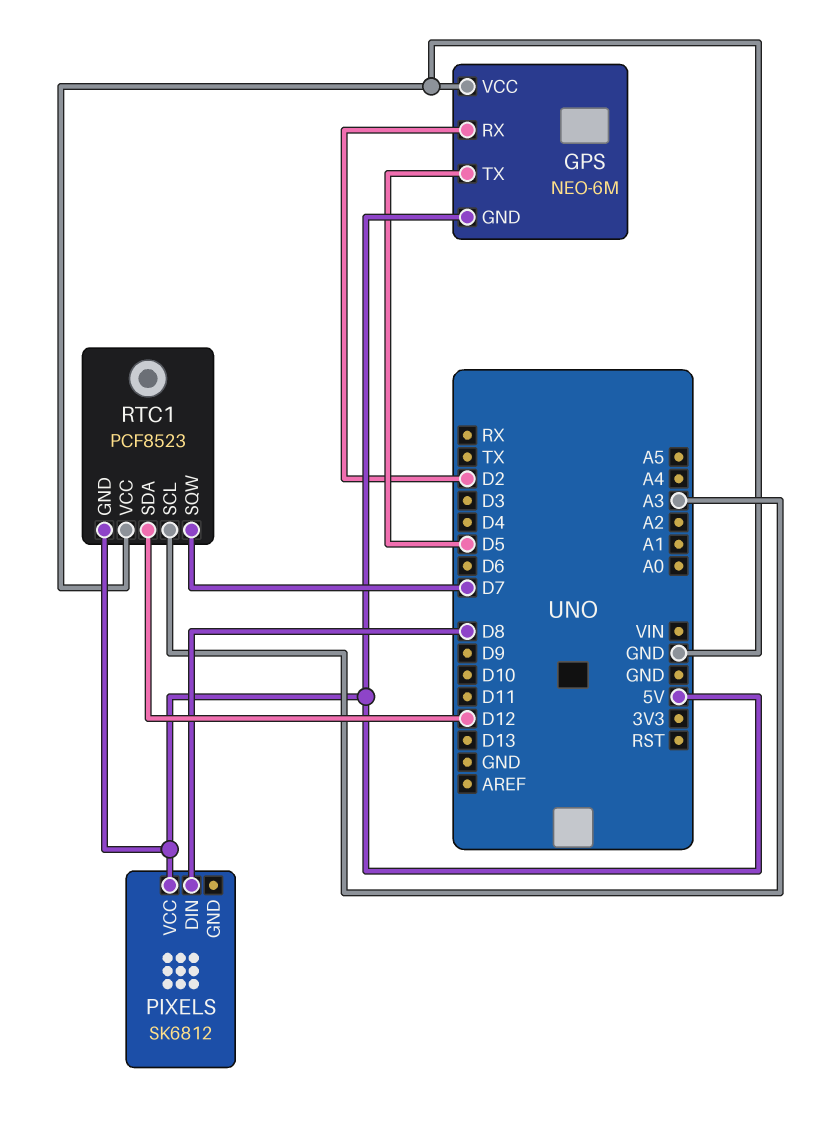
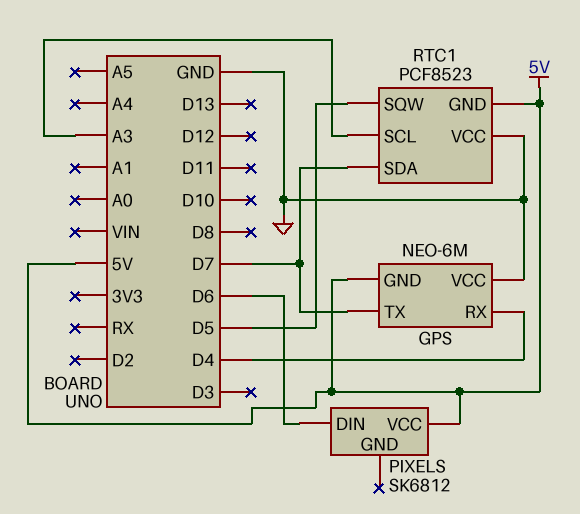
GPS pin RX: D2 -> D4
GPS pin TX: D5 -> D7
PIXELS pin DIN: D8 -> D6
RTC1 pin SDA: D12 -> D7
RTC1 pin SQW: D7 -> D5

